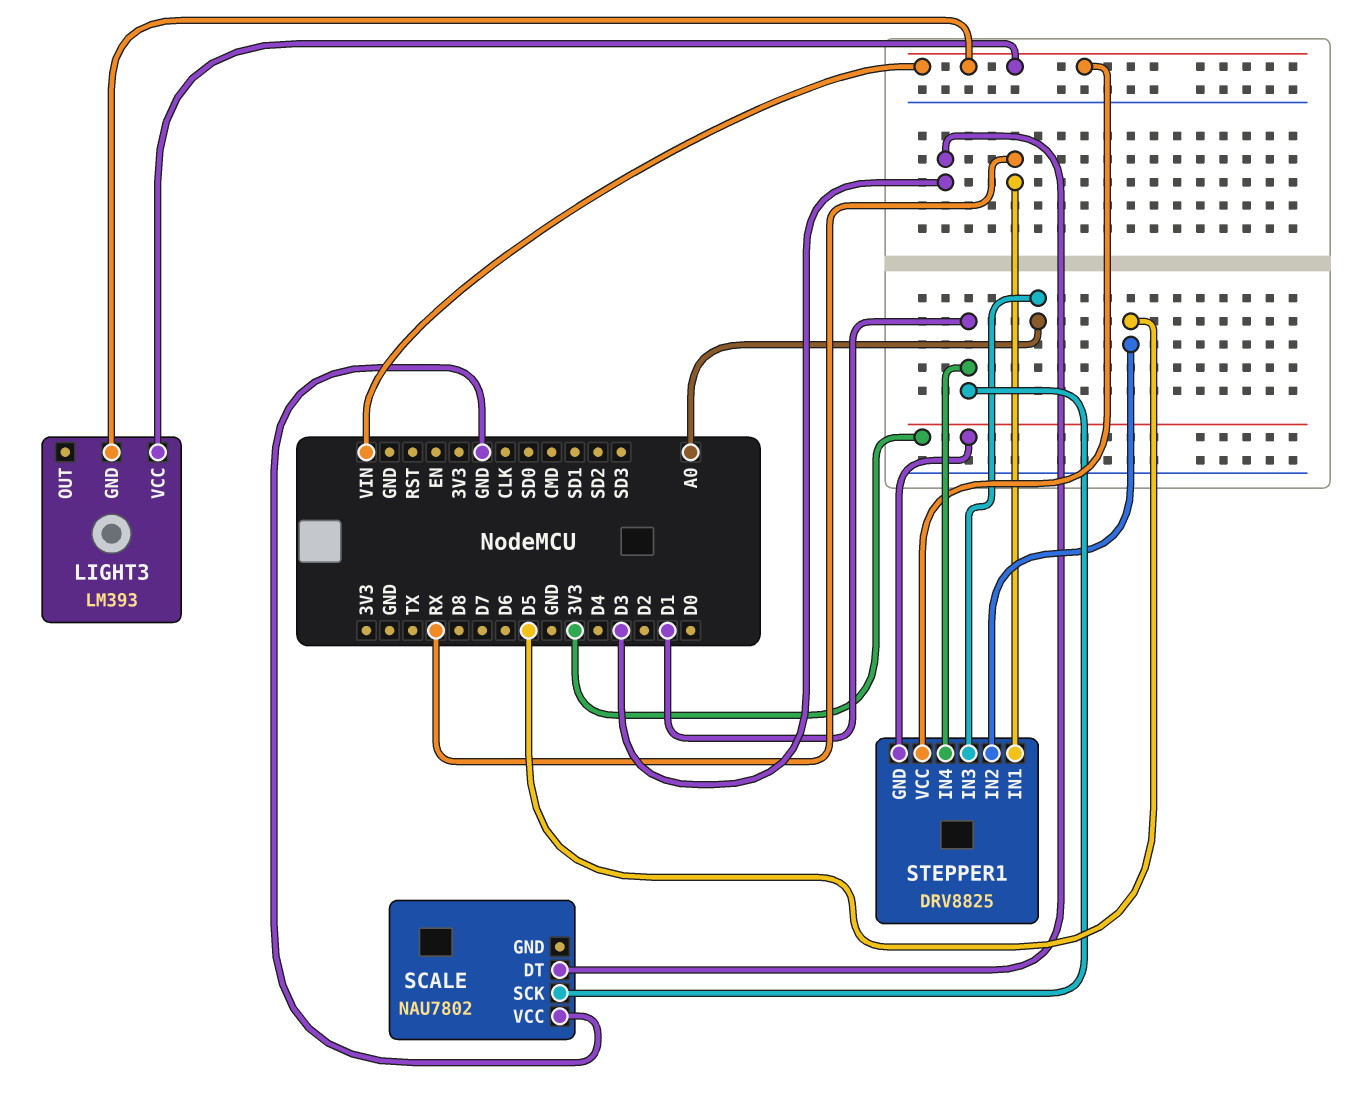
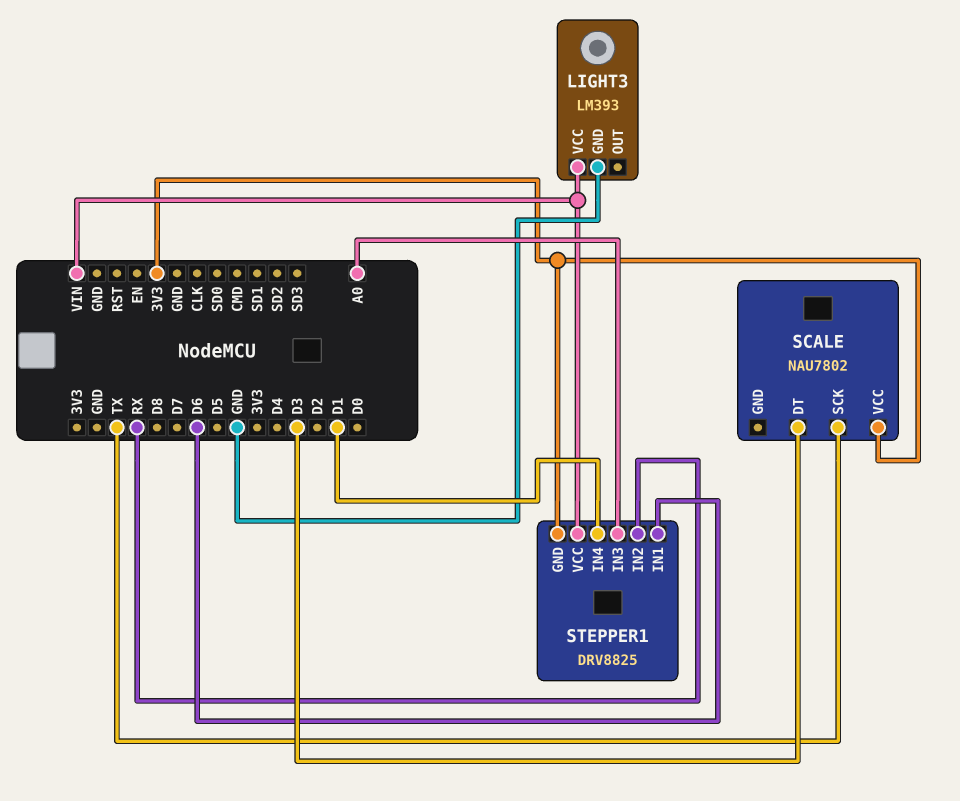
LIGHT3 pin GND: VIN -> GND
SCALE pin SCK: D1 -> TX
SCALE pin VCC: GND -> 3V3
STEPPER1 pin IN1: RX -> D6
STEPPER1 pin IN2: D5 -> RX

